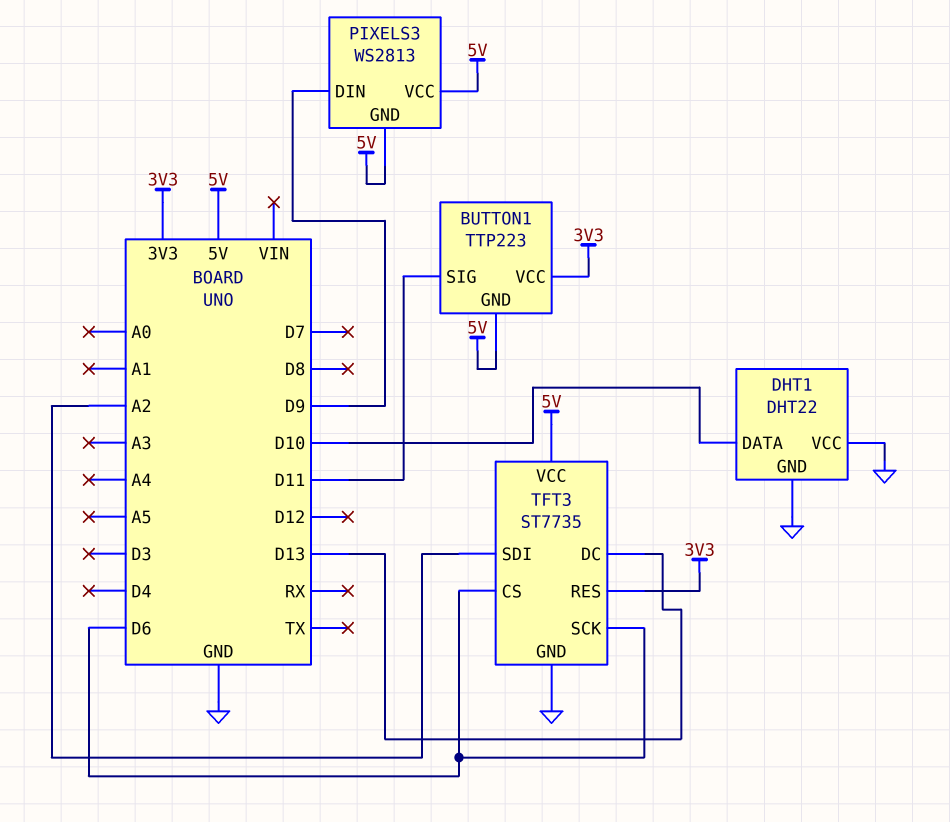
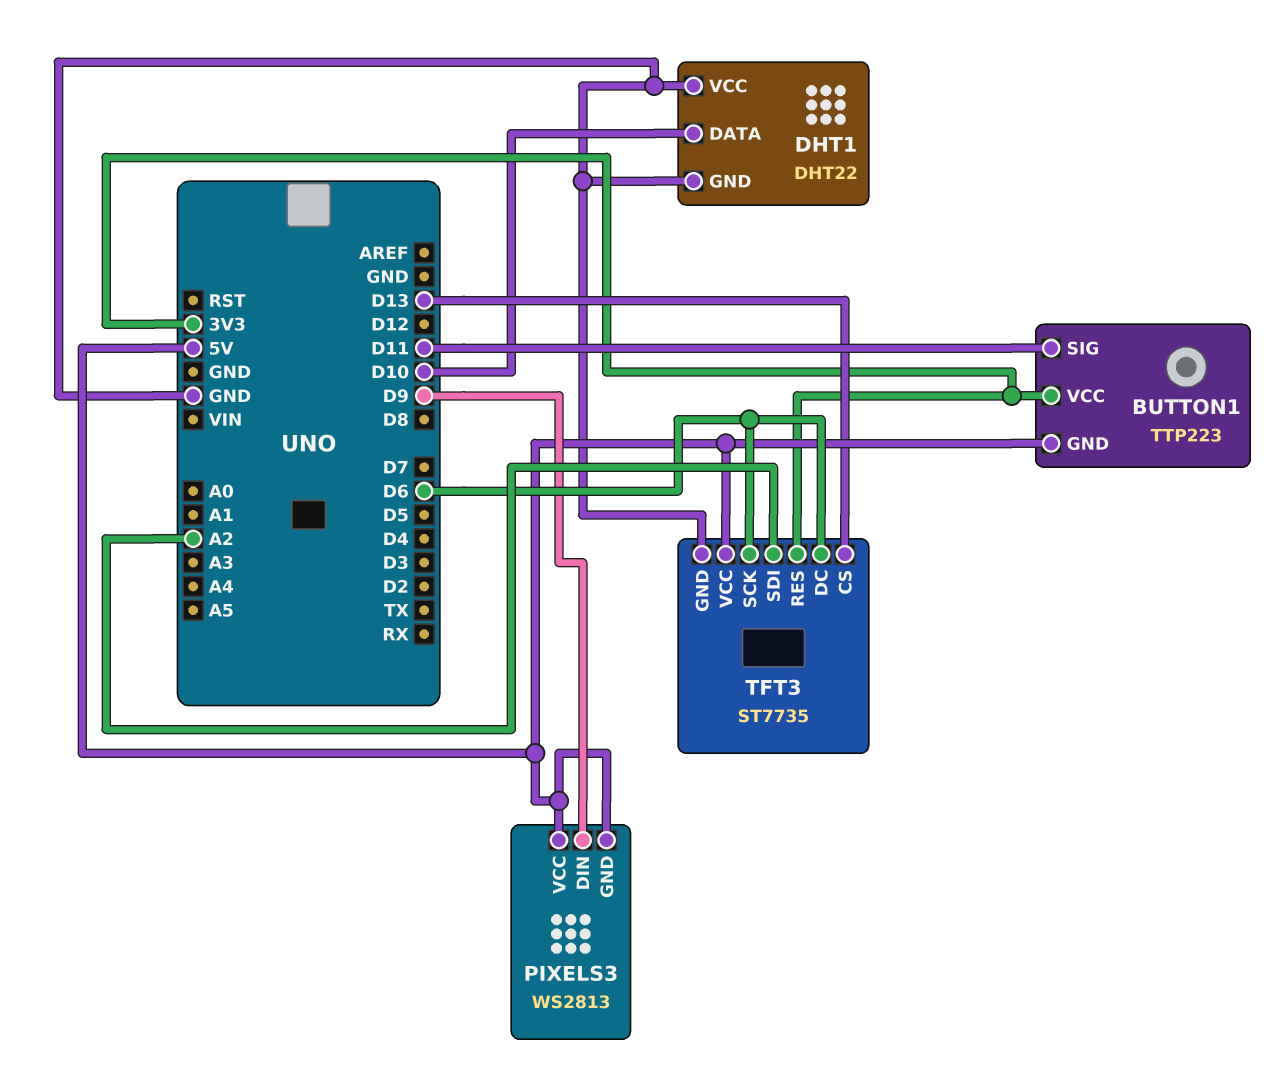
TFT3 pin CS: D6 -> D13
TFT3 pin DC: D13 -> D6

